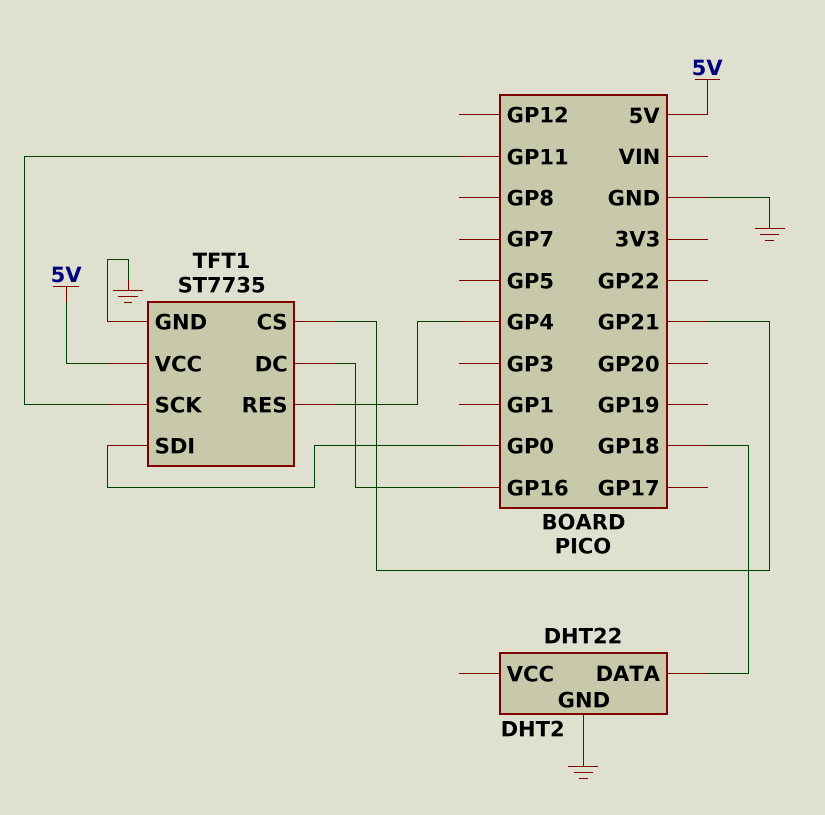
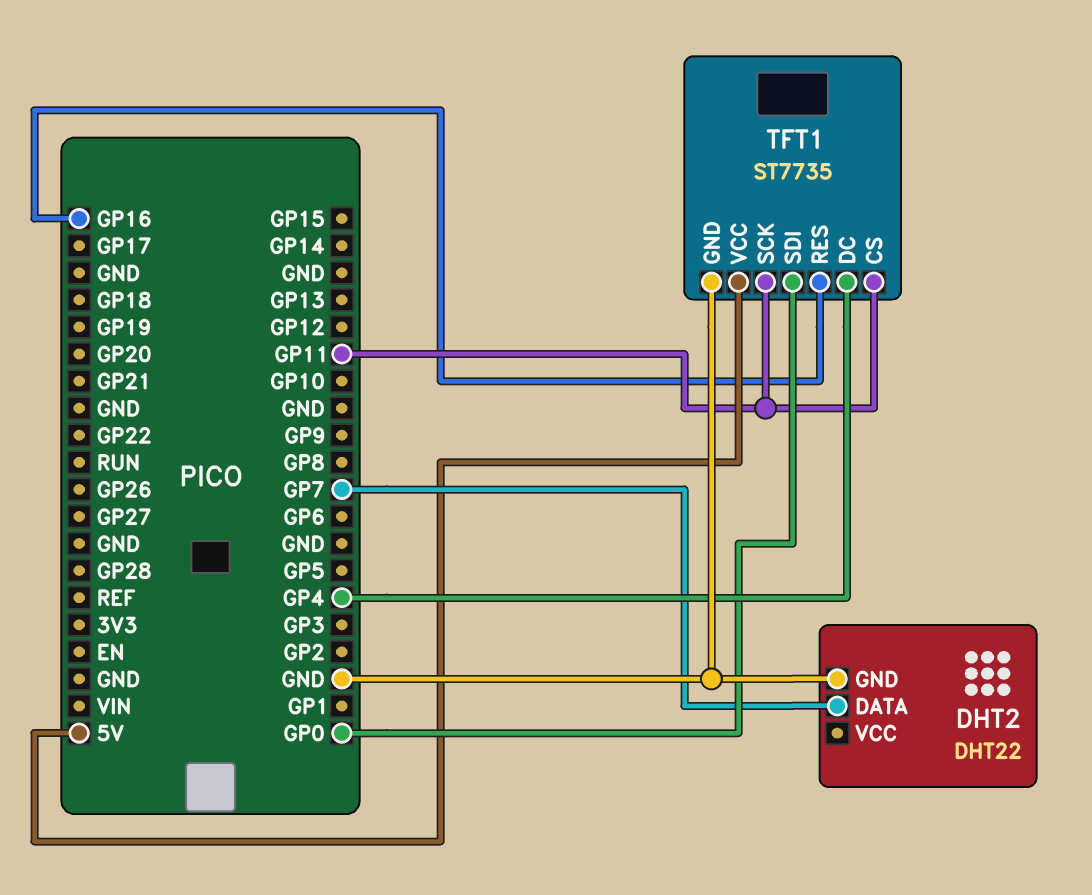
DHT2 pin DATA: GP18 -> GP7
TFT1 pin CS: GP21 -> GP11
TFT1 pin DC: GP16 -> GP4
TFT1 pin RES: GP4 -> GP16

